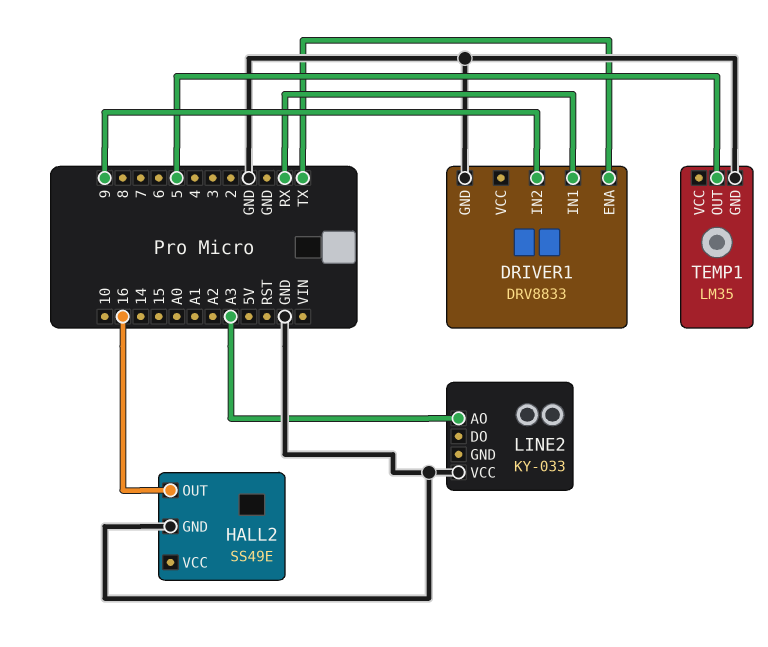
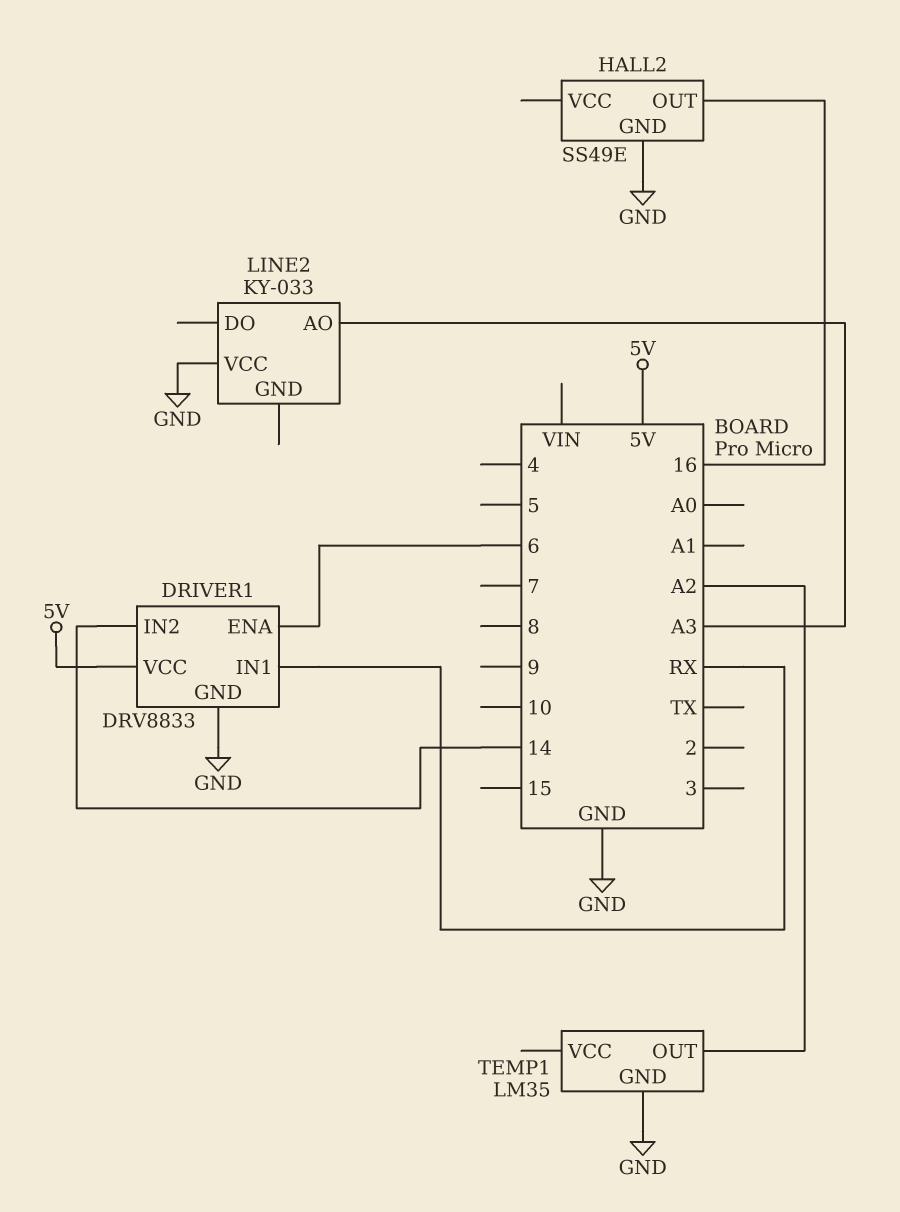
DRIVER1 pin ENA: TX -> 6
DRIVER1 pin IN2: 9 -> 14
DRIVER1 pin VCC: none -> 5V
TEMP1 pin OUT: 5 -> A2

